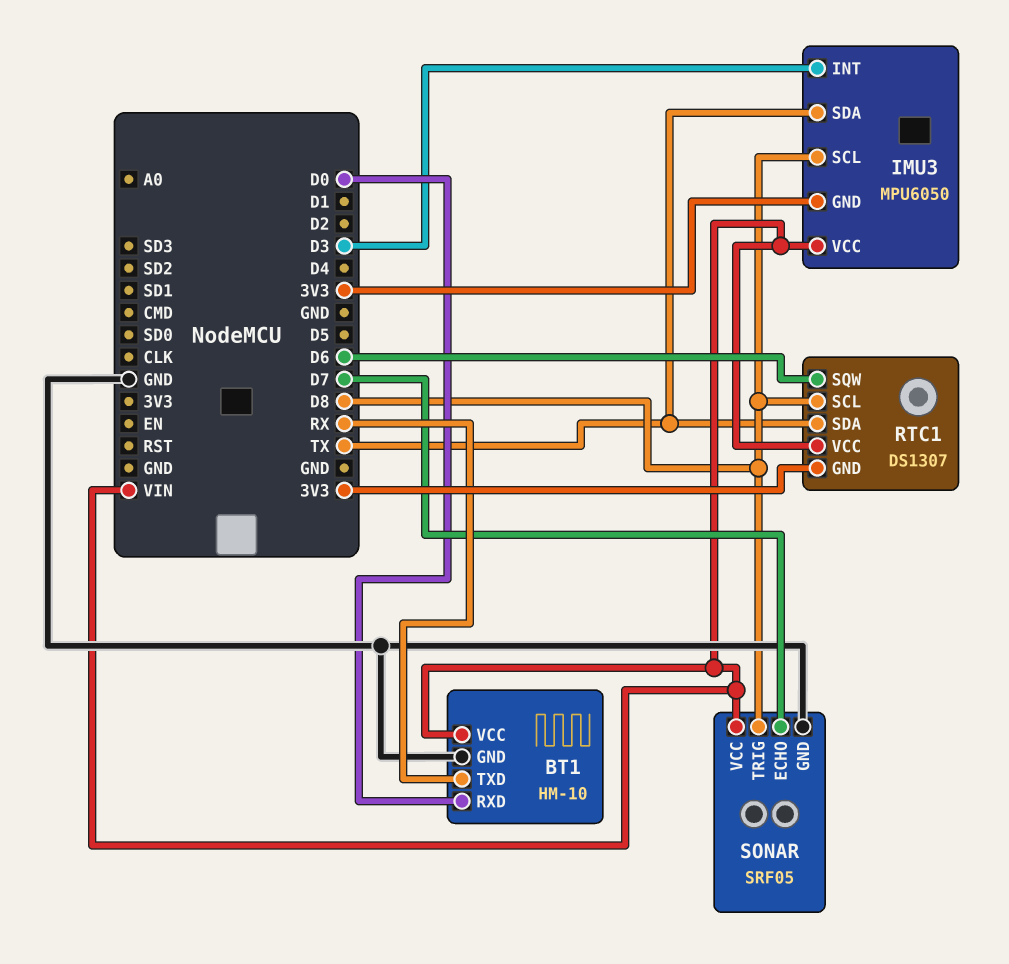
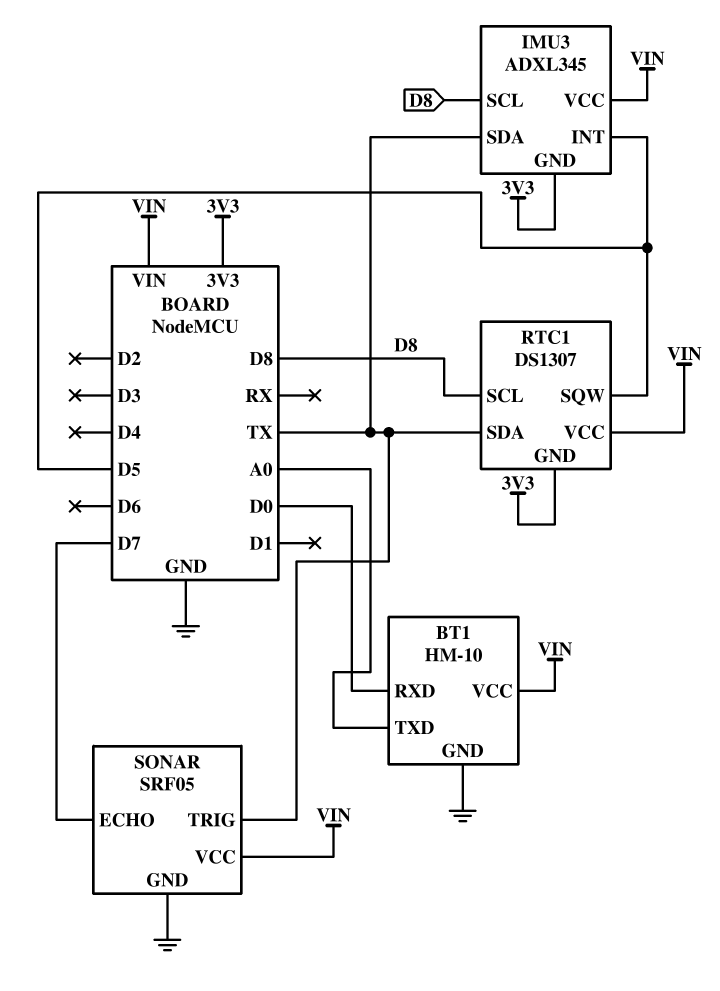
BT1 pin TXD: RX -> A0
IMU3: MPU6050 -> ADXL345
IMU3 pin INT: D3 -> D5
RTC1 pin SQW: D6 -> D5
SONAR pin TRIG: D8 -> TX

